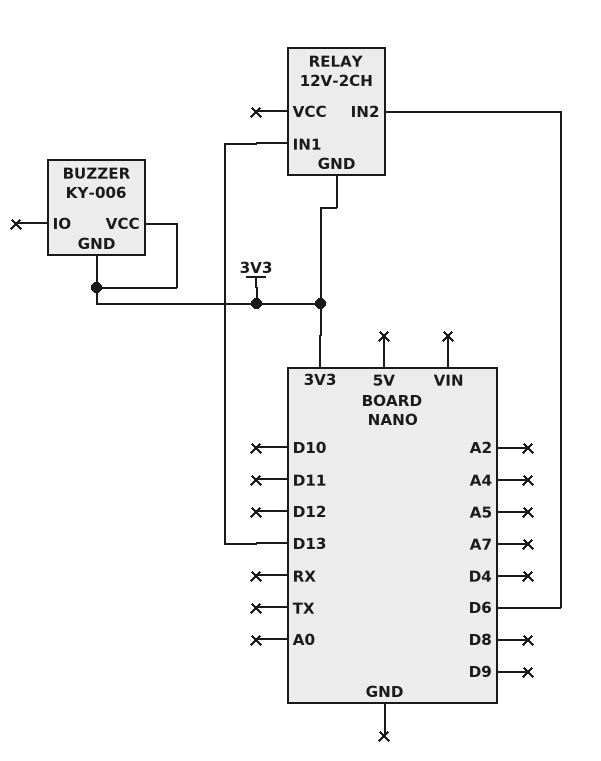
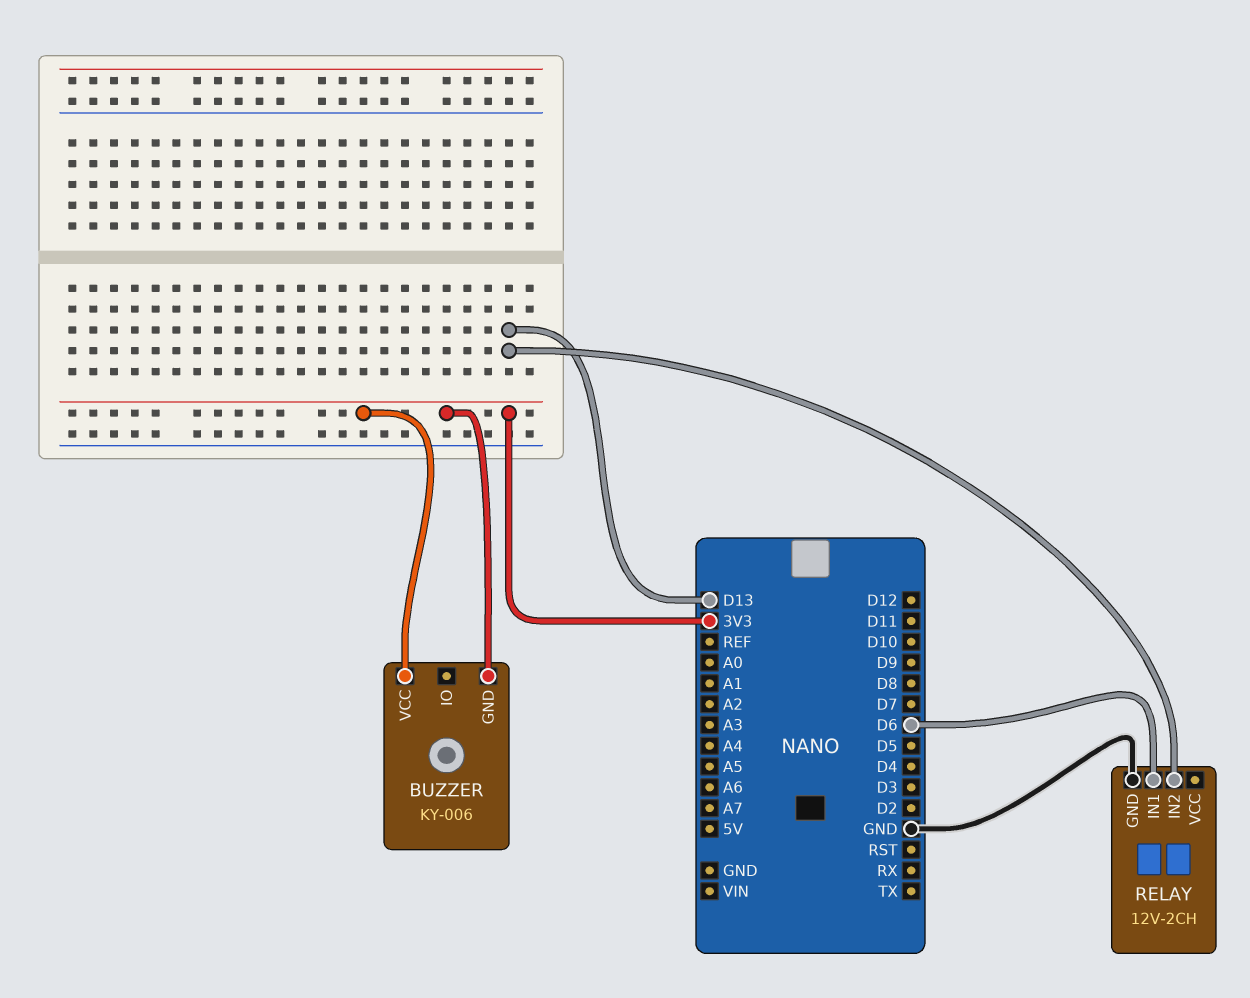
RELAY pin GND: 3V3 -> GND
RELAY pin IN1: D13 -> D6
RELAY pin IN2: D6 -> D13

